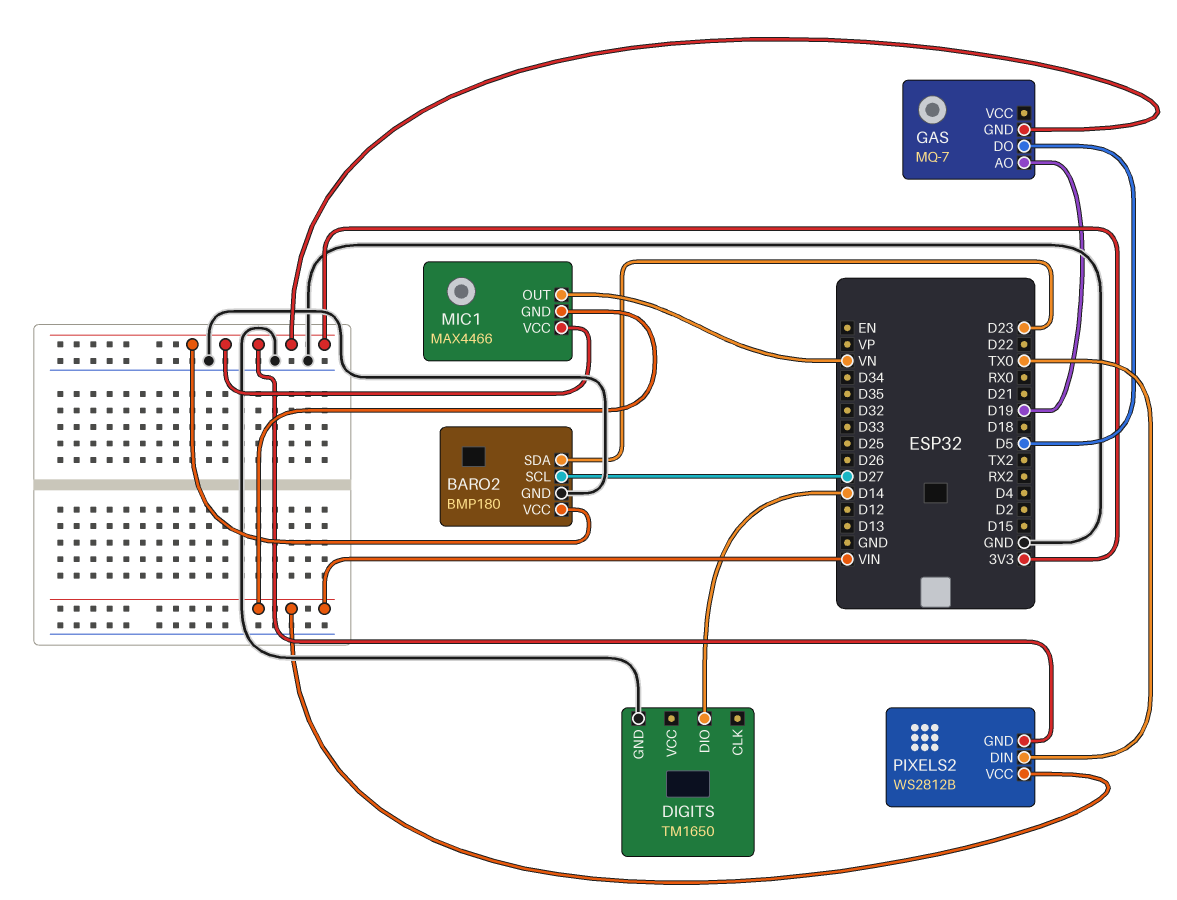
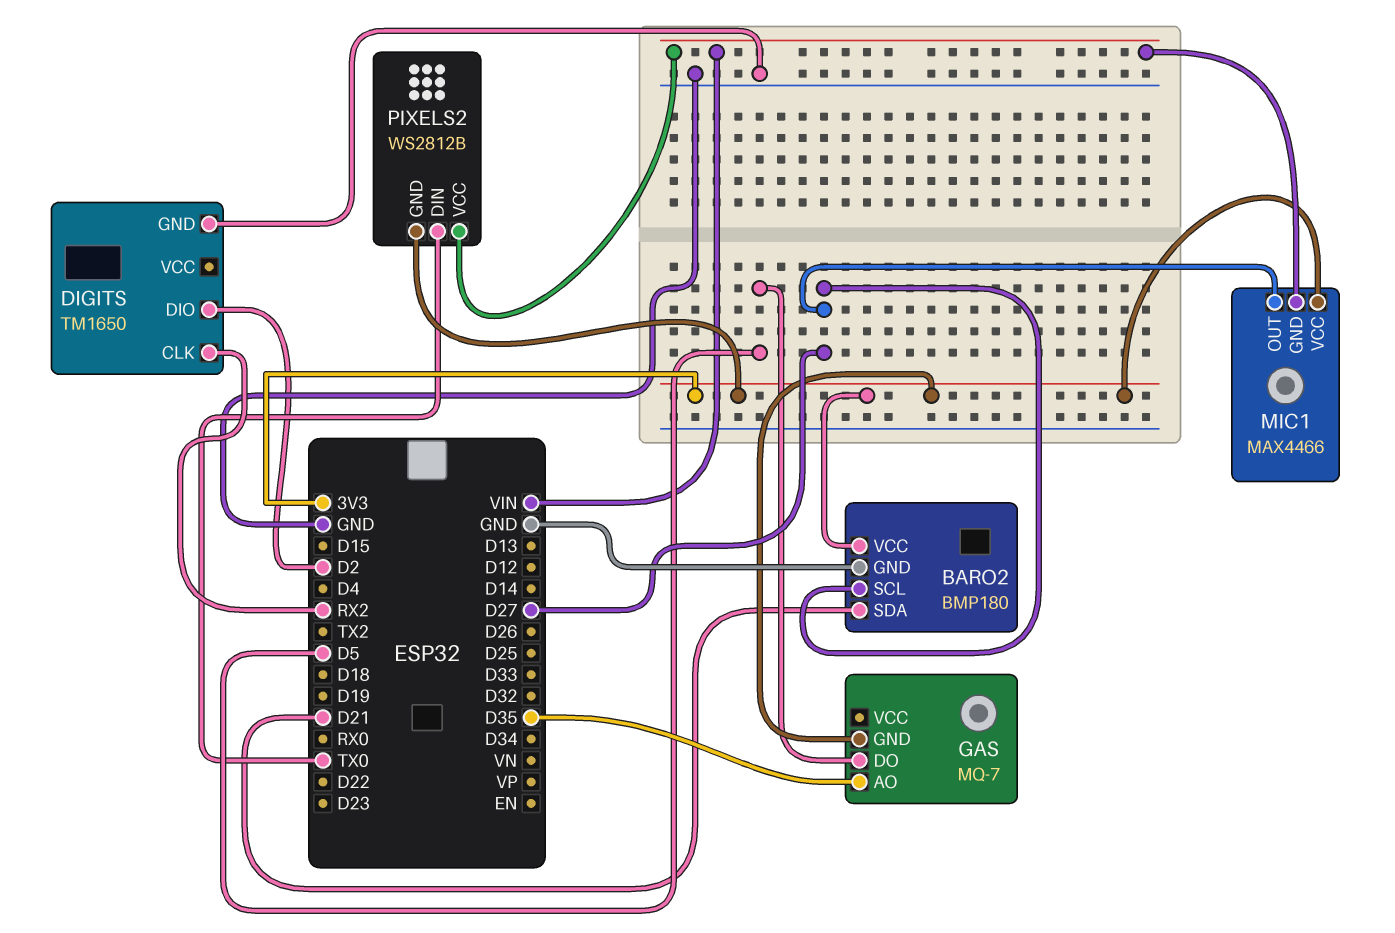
BARO2 pin SDA: D23 -> D21
DIGITS pin CLK: none -> RX2
DIGITS pin DIO: D14 -> D2
GAS pin AO: D19 -> D35
MIC1 pin OUT: VN -> D27

